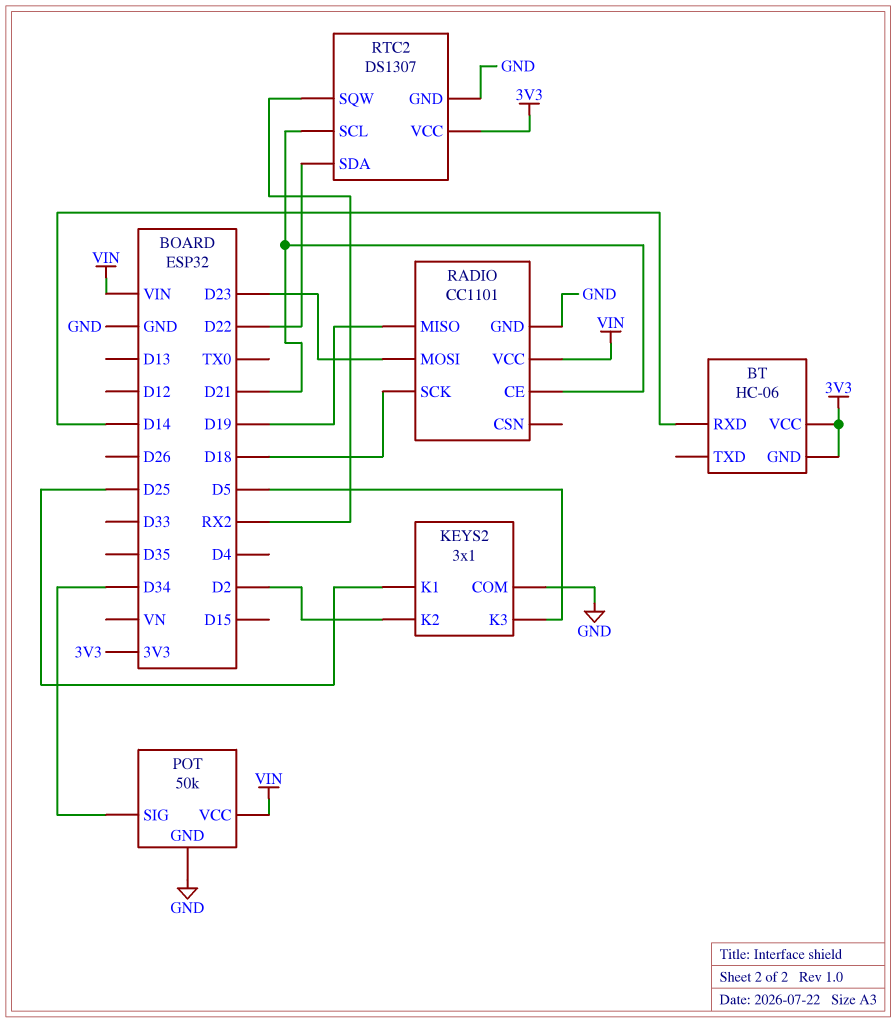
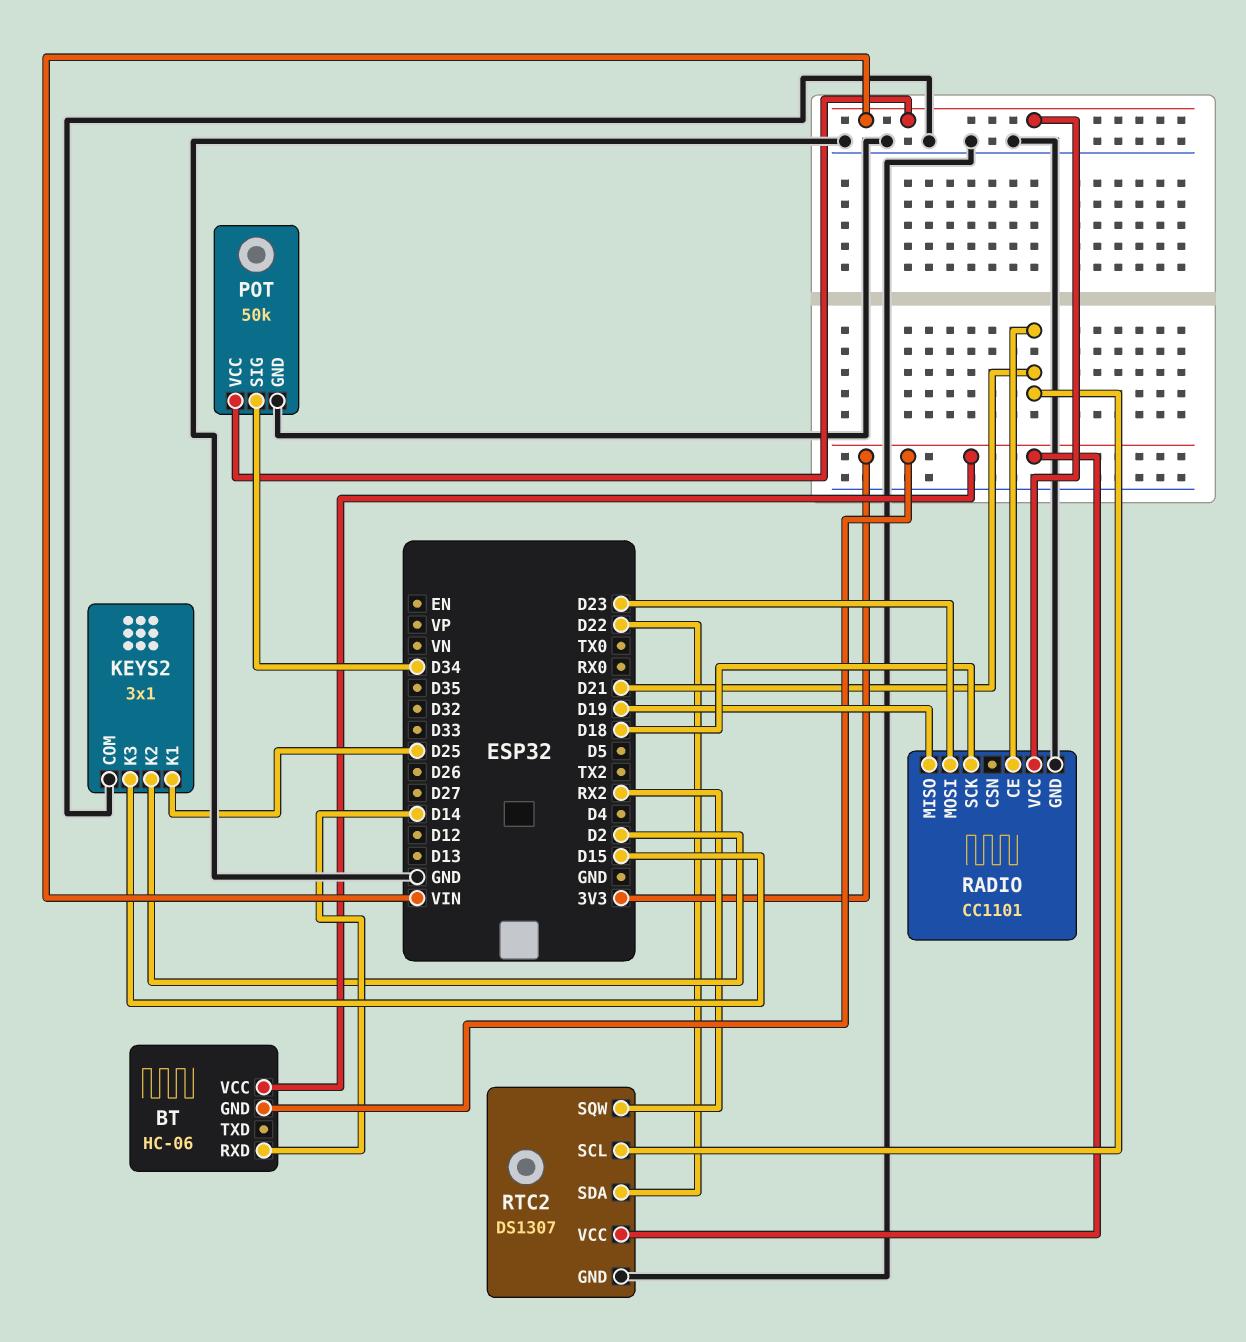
KEYS2 pin K3: D5 -> D15

